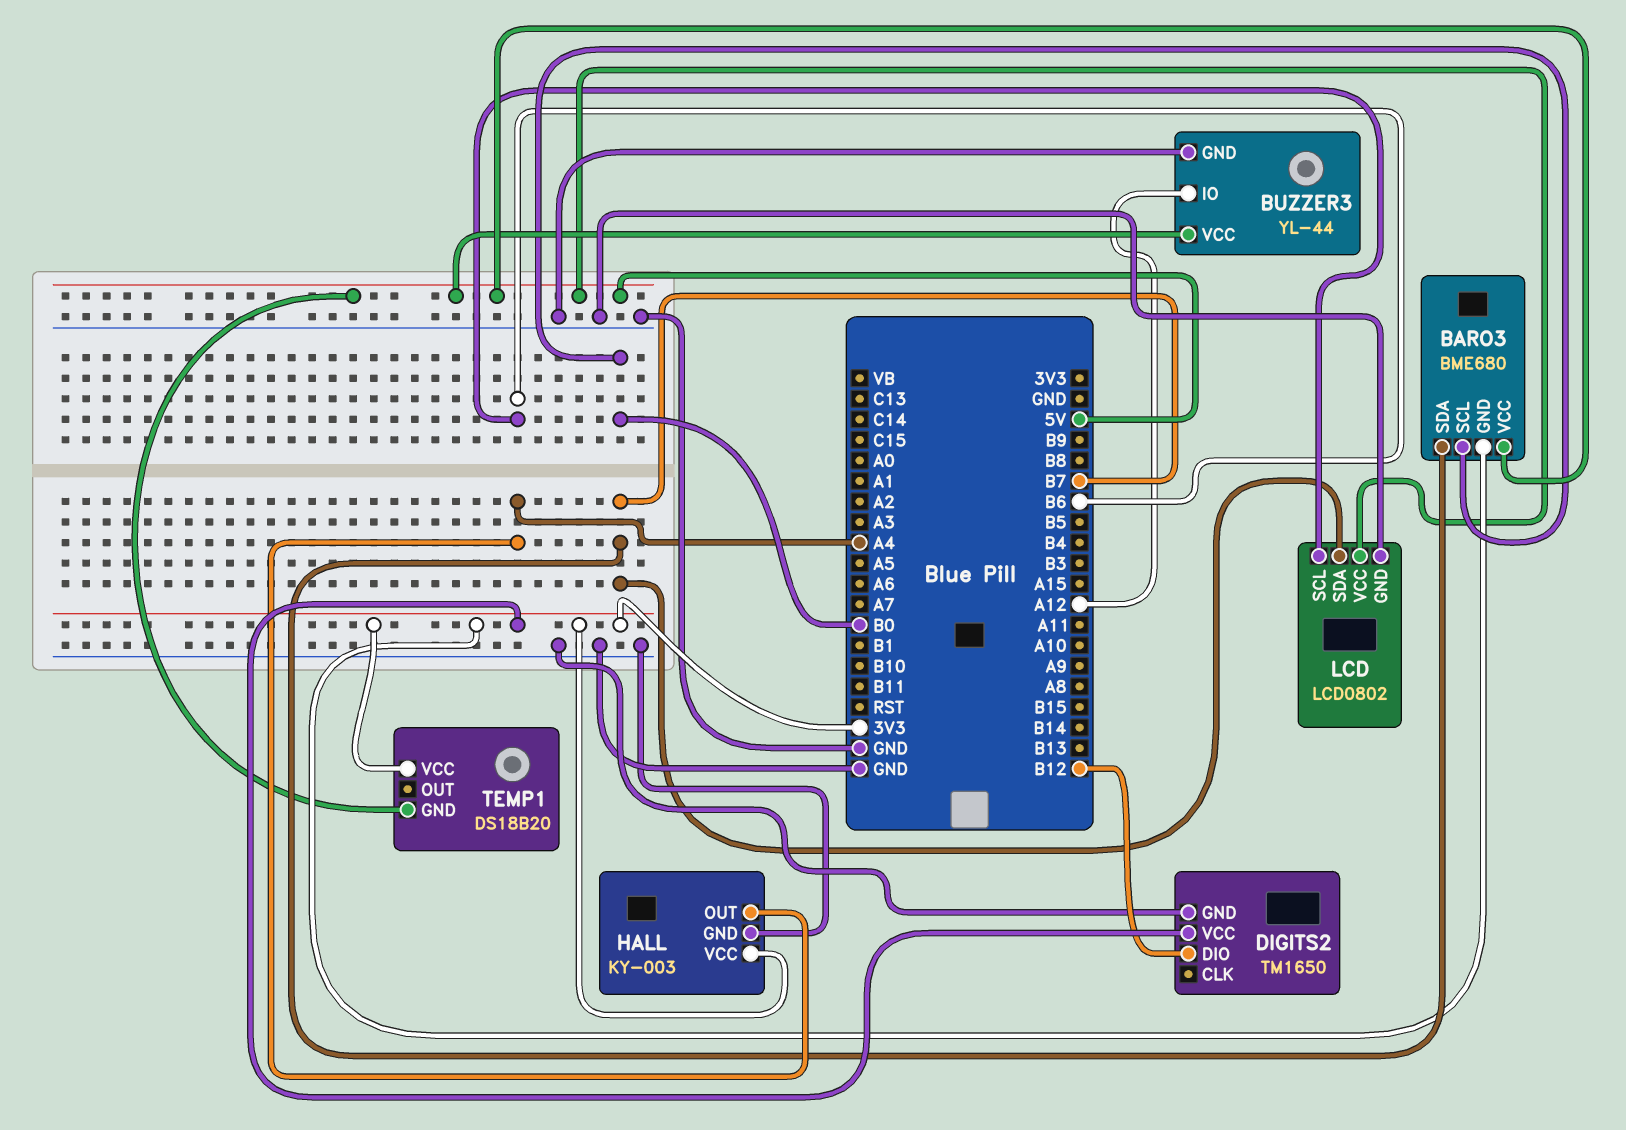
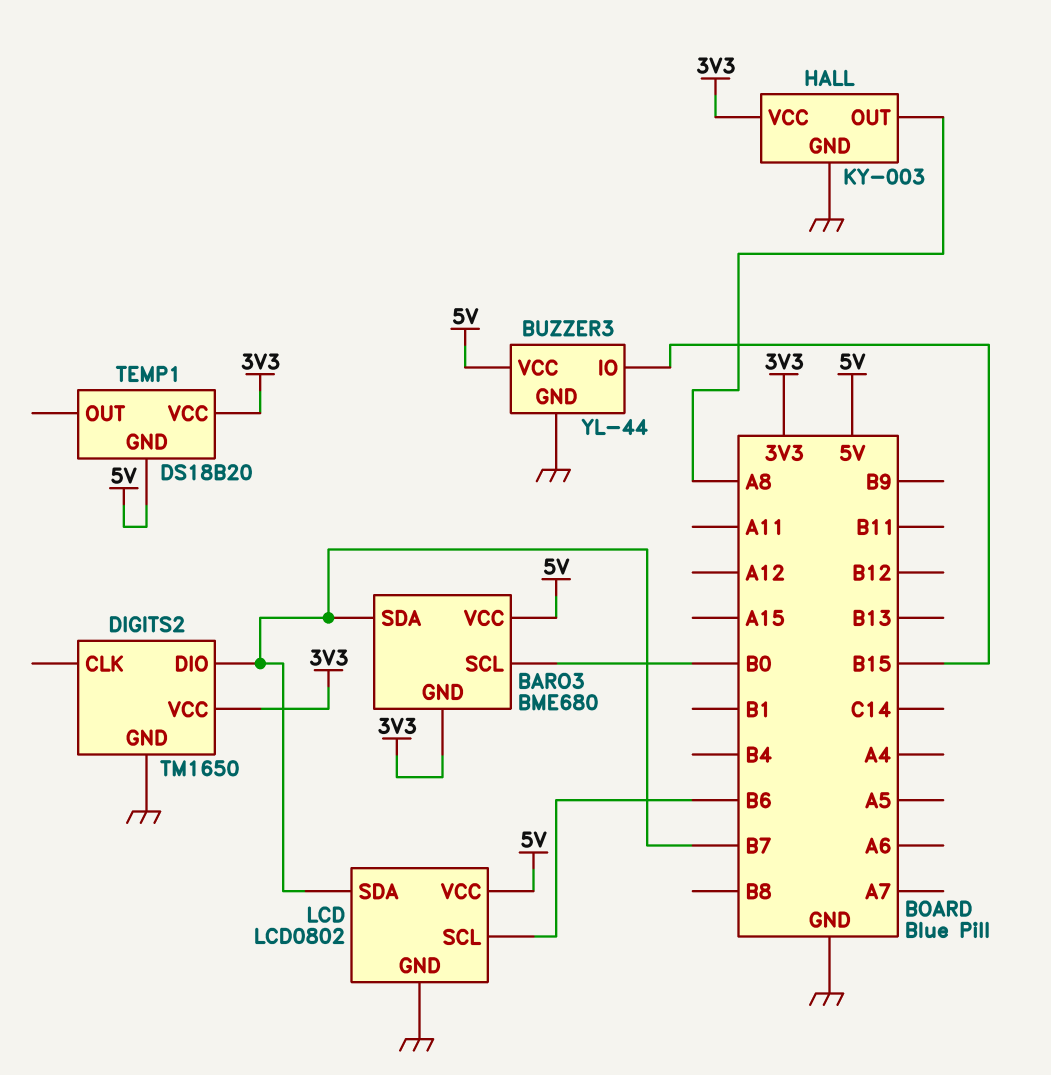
BUZZER3 pin IO: A12 -> B15
DIGITS2 pin DIO: B12 -> B7
HALL pin OUT: A4 -> A8

